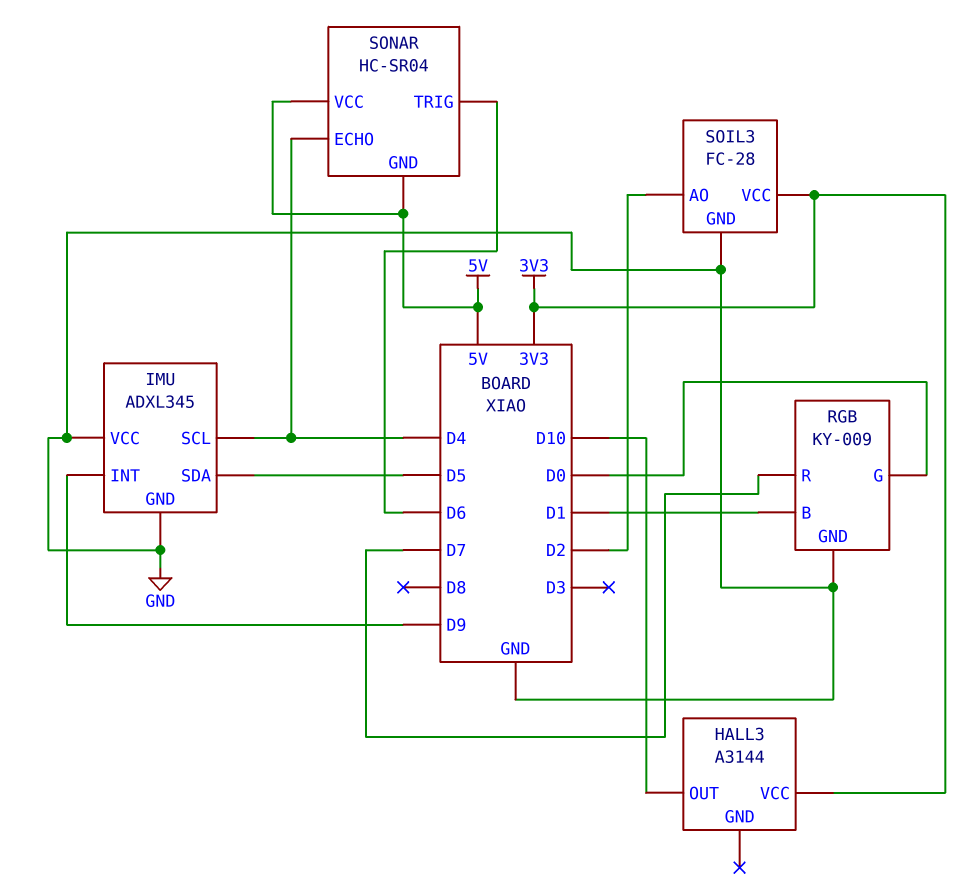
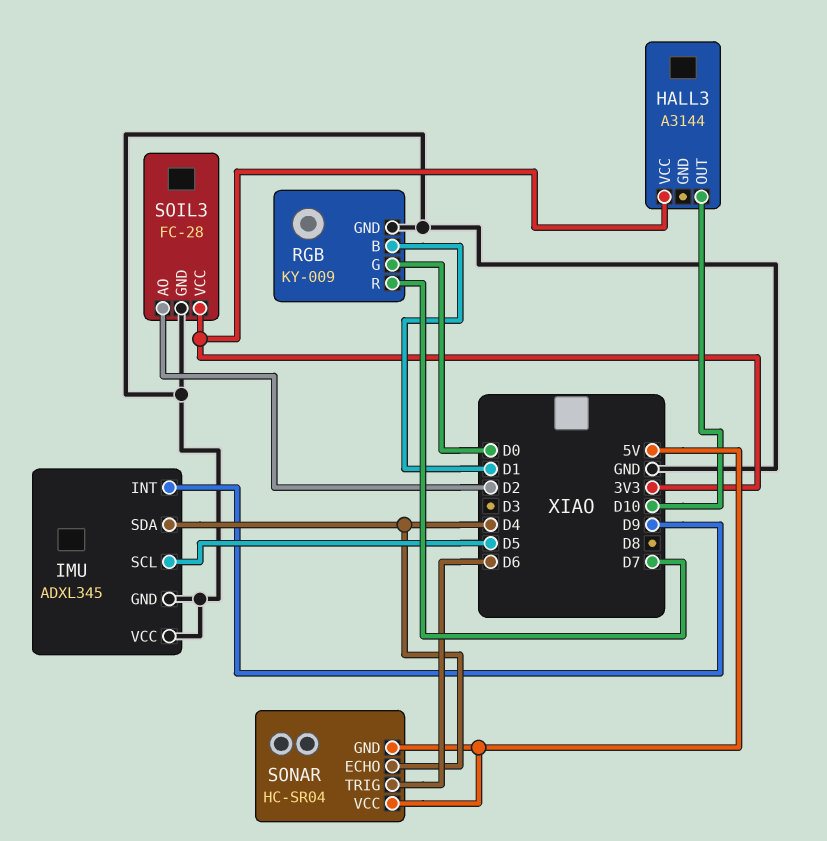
IMU pin SCL: D4 -> D5
IMU pin SDA: D5 -> D4

